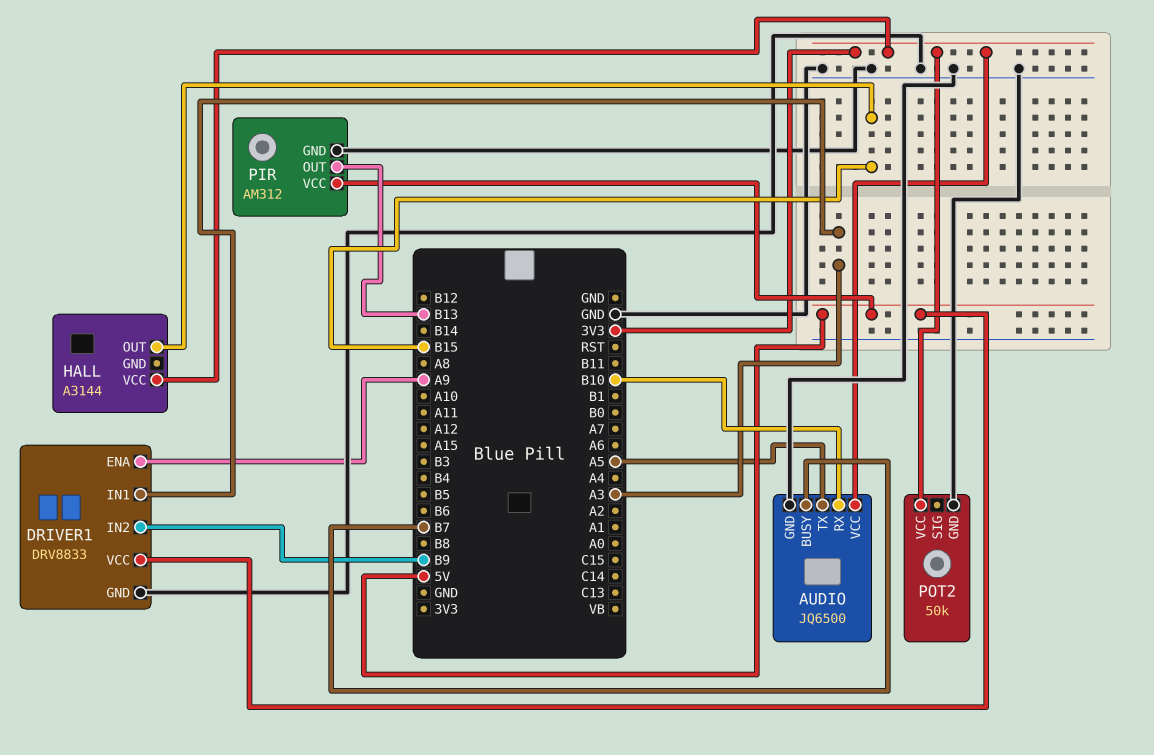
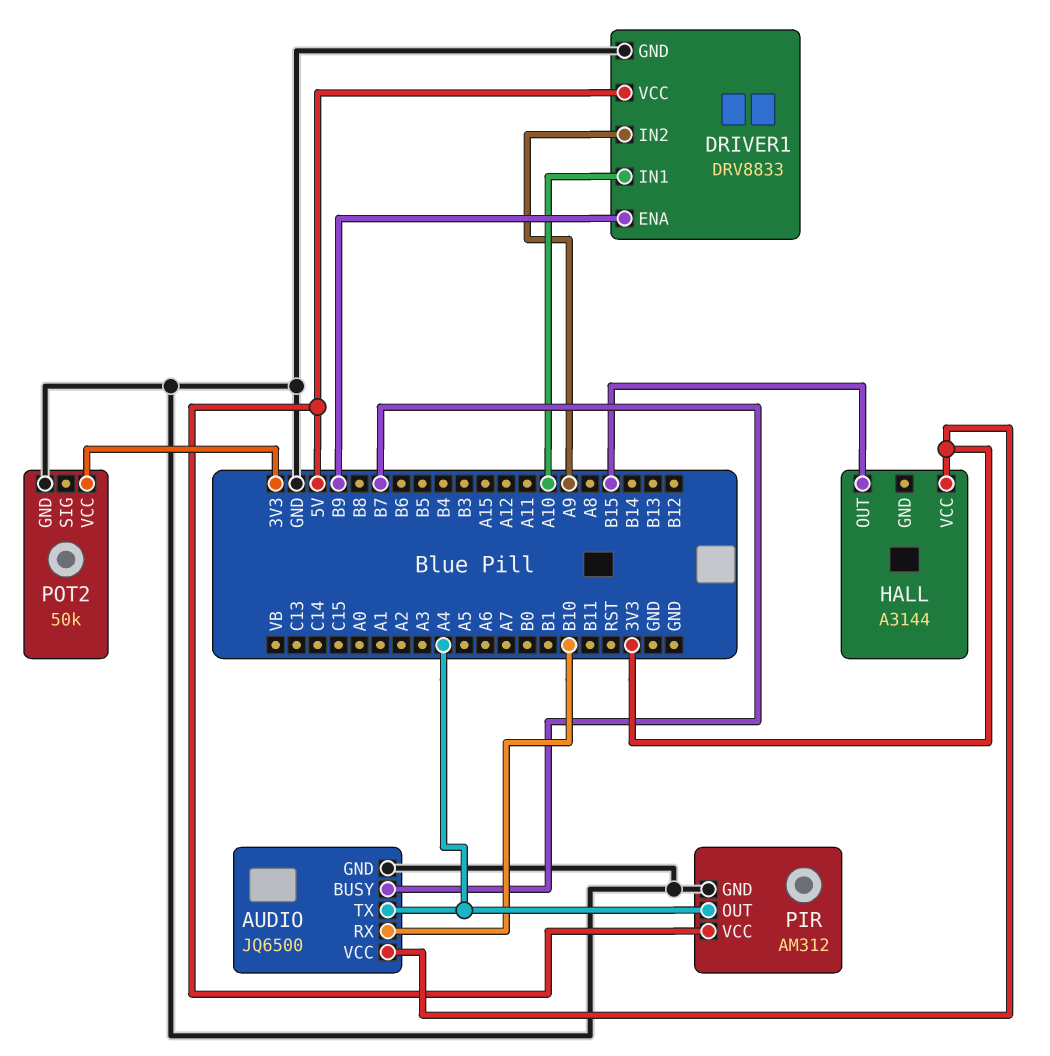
AUDIO pin TX: A5 -> A4
DRIVER1 pin ENA: A9 -> B9
DRIVER1 pin IN1: A3 -> A10
DRIVER1 pin IN2: B9 -> A9
PIR pin OUT: B13 -> A4

